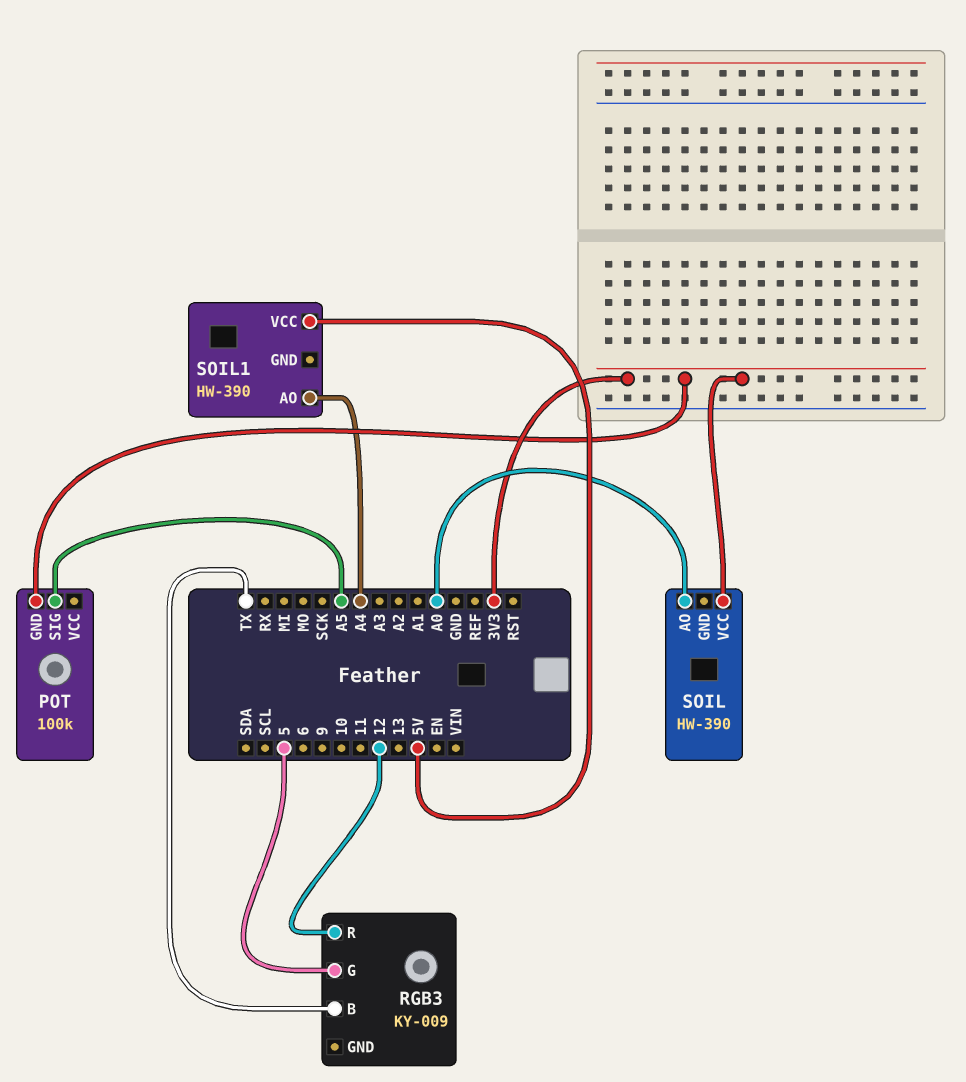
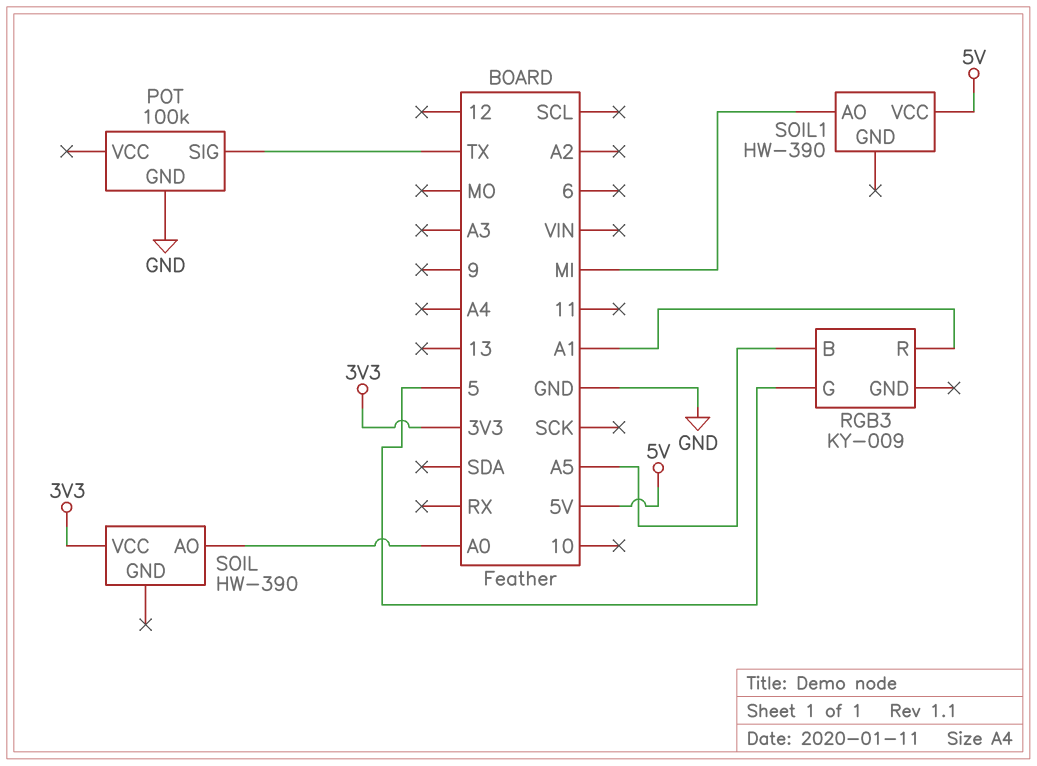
POT pin GND: 3V3 -> GND
POT pin SIG: A5 -> TX
RGB3 pin B: TX -> A5
RGB3 pin R: 12 -> A1
SOIL1 pin AO: A4 -> MI

